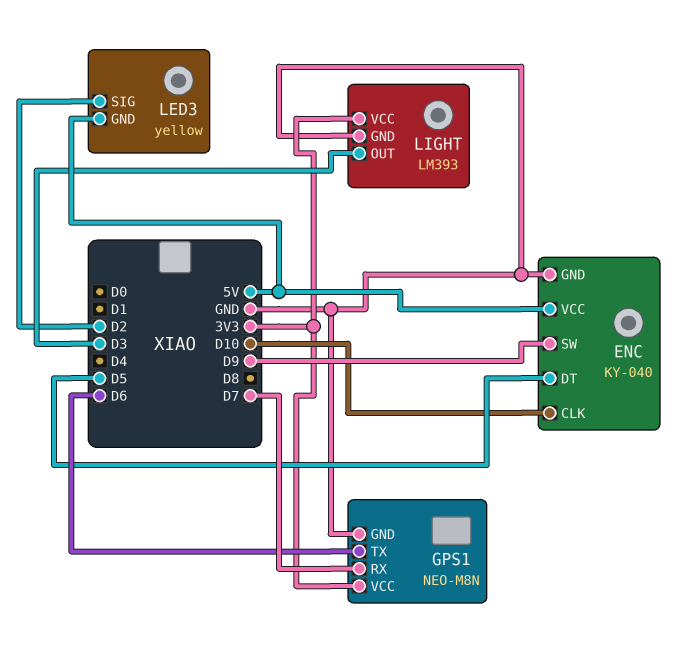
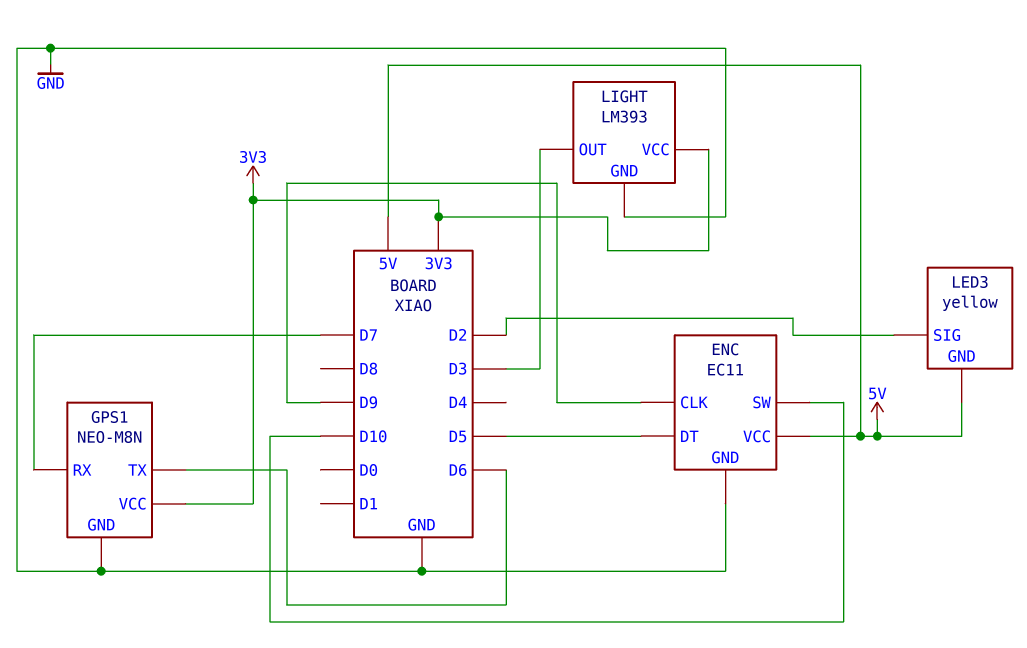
ENC: KY-040 -> EC11
ENC pin CLK: D10 -> D9
ENC pin SW: D9 -> D10

